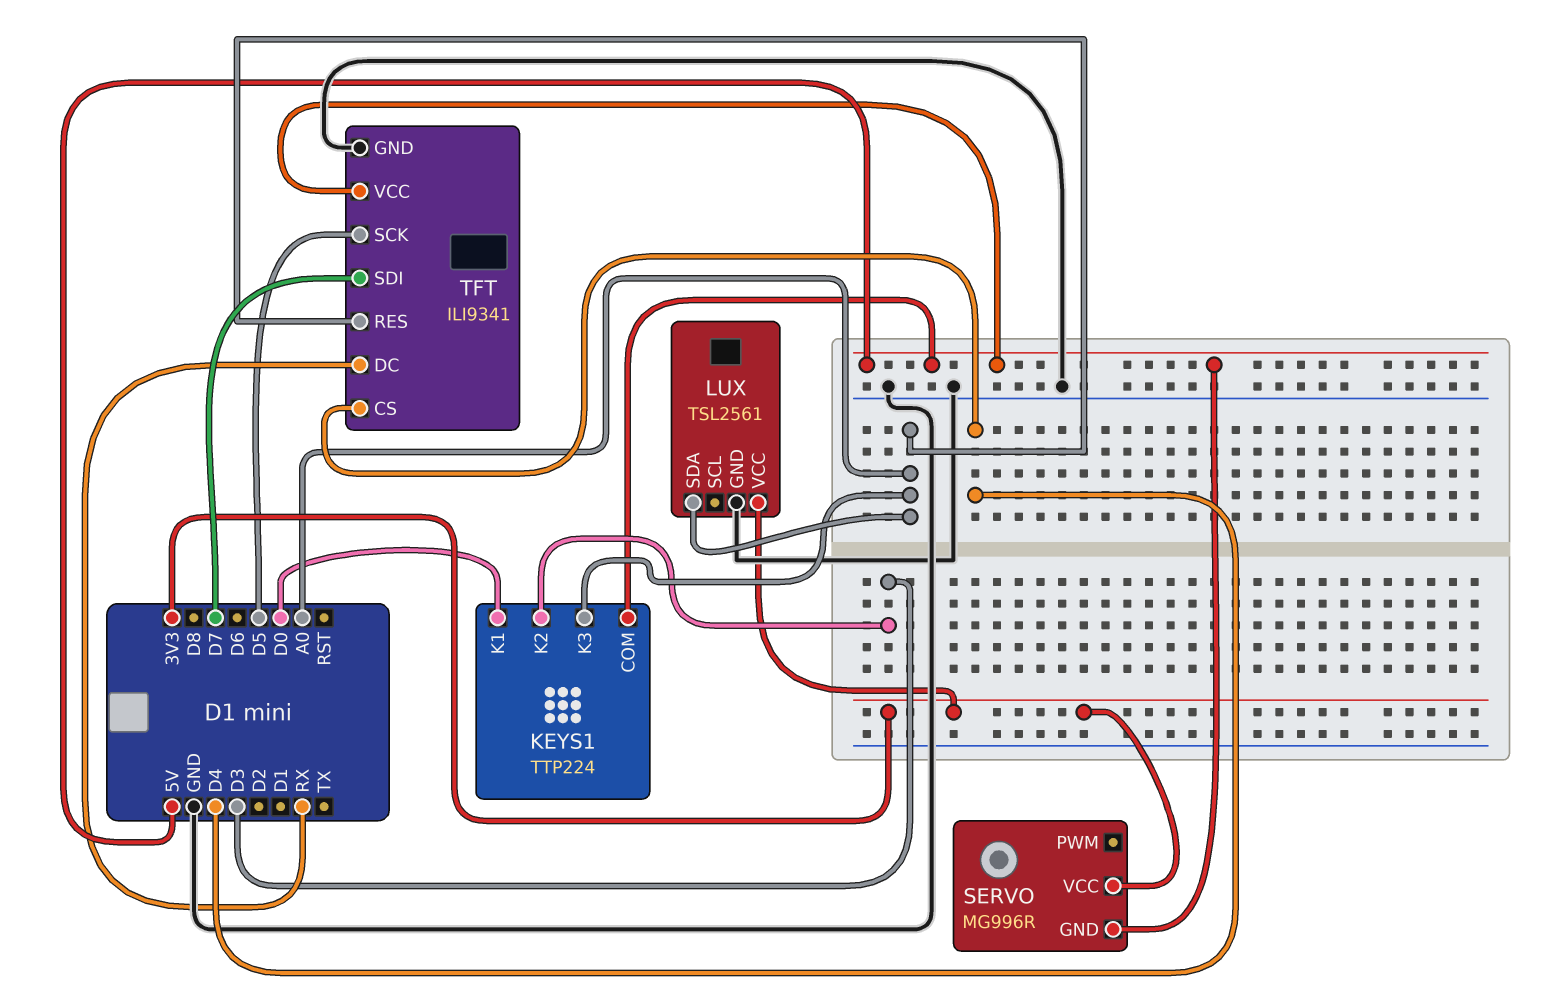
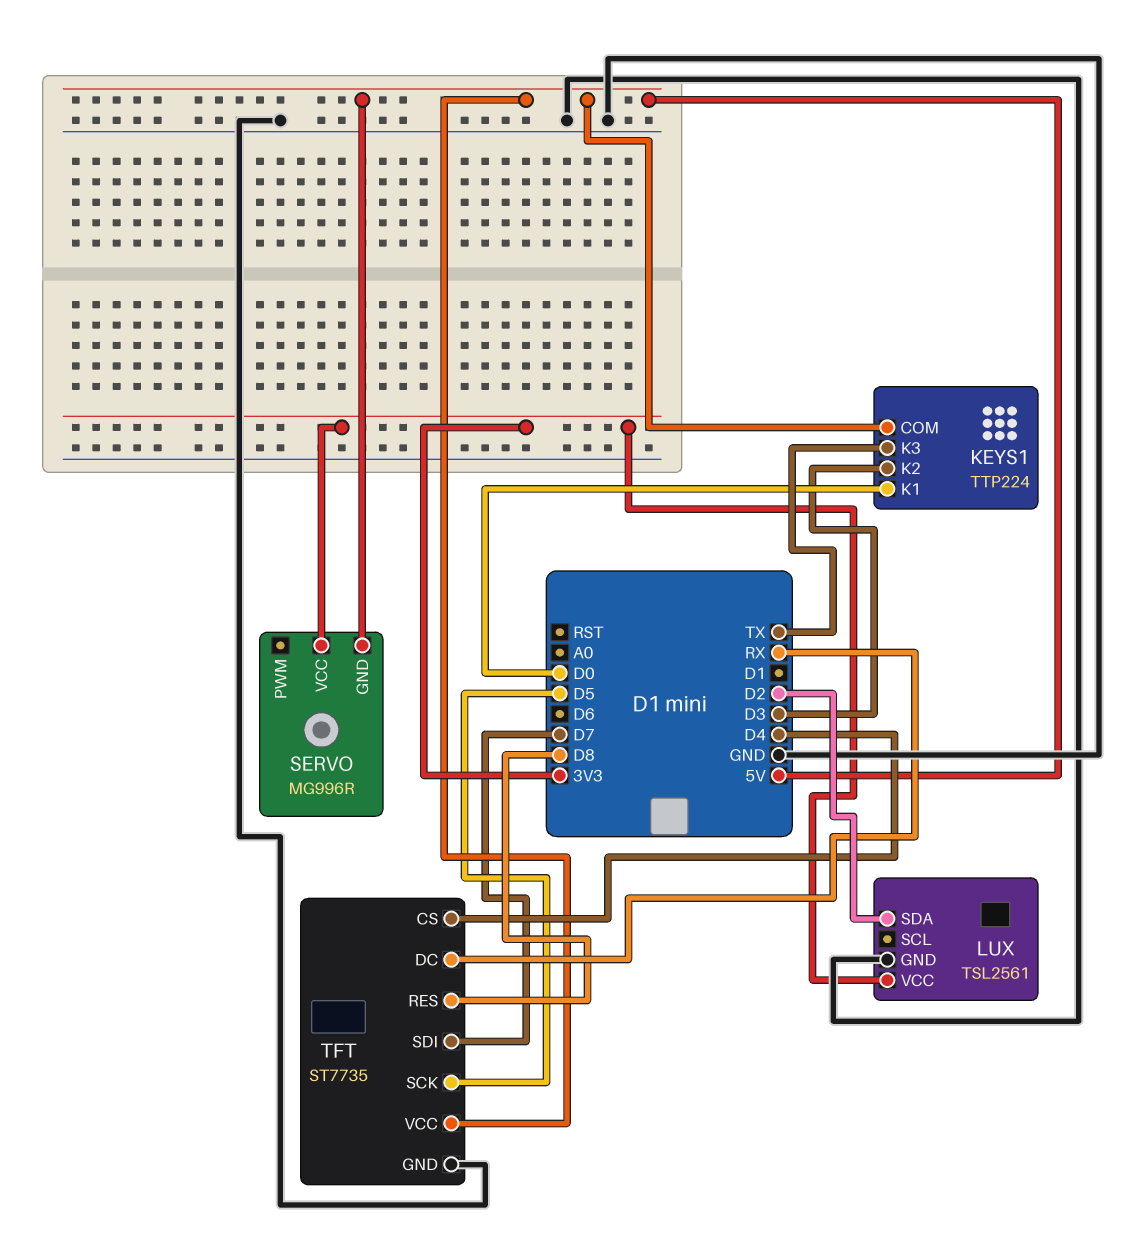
KEYS1 pin K3: A0 -> TX
LUX pin SDA: A0 -> D2
TFT: ILI9341 -> ST7735
TFT pin RES: A0 -> D8

